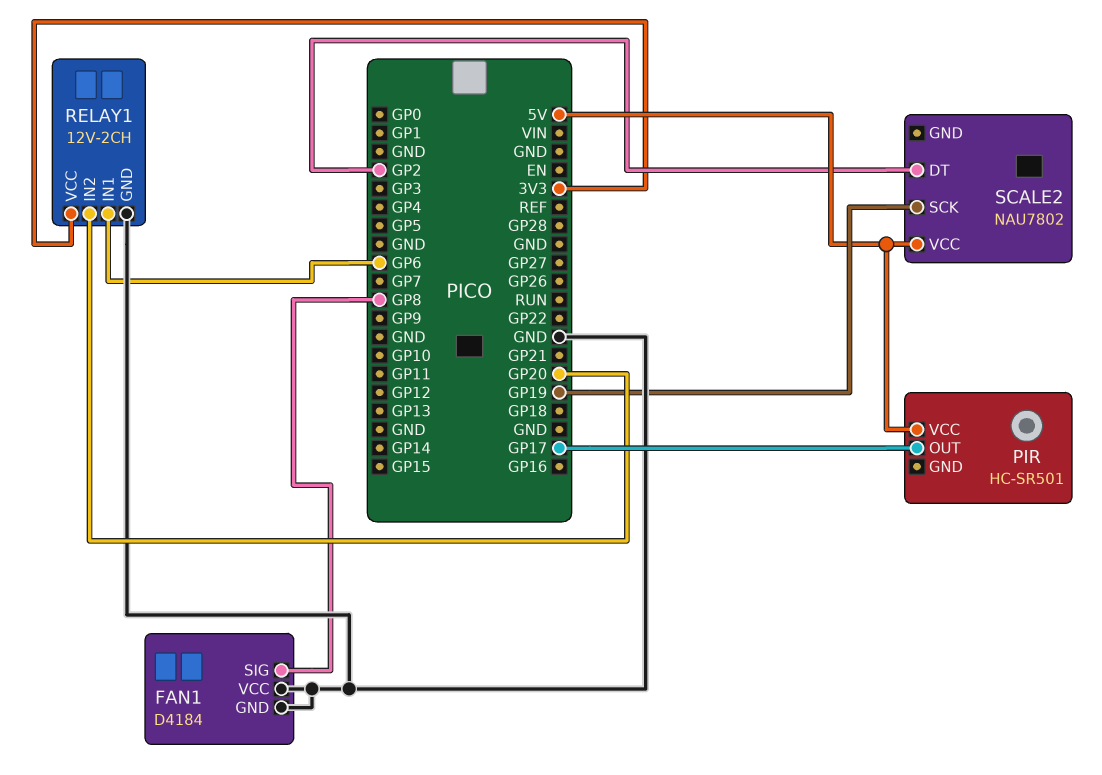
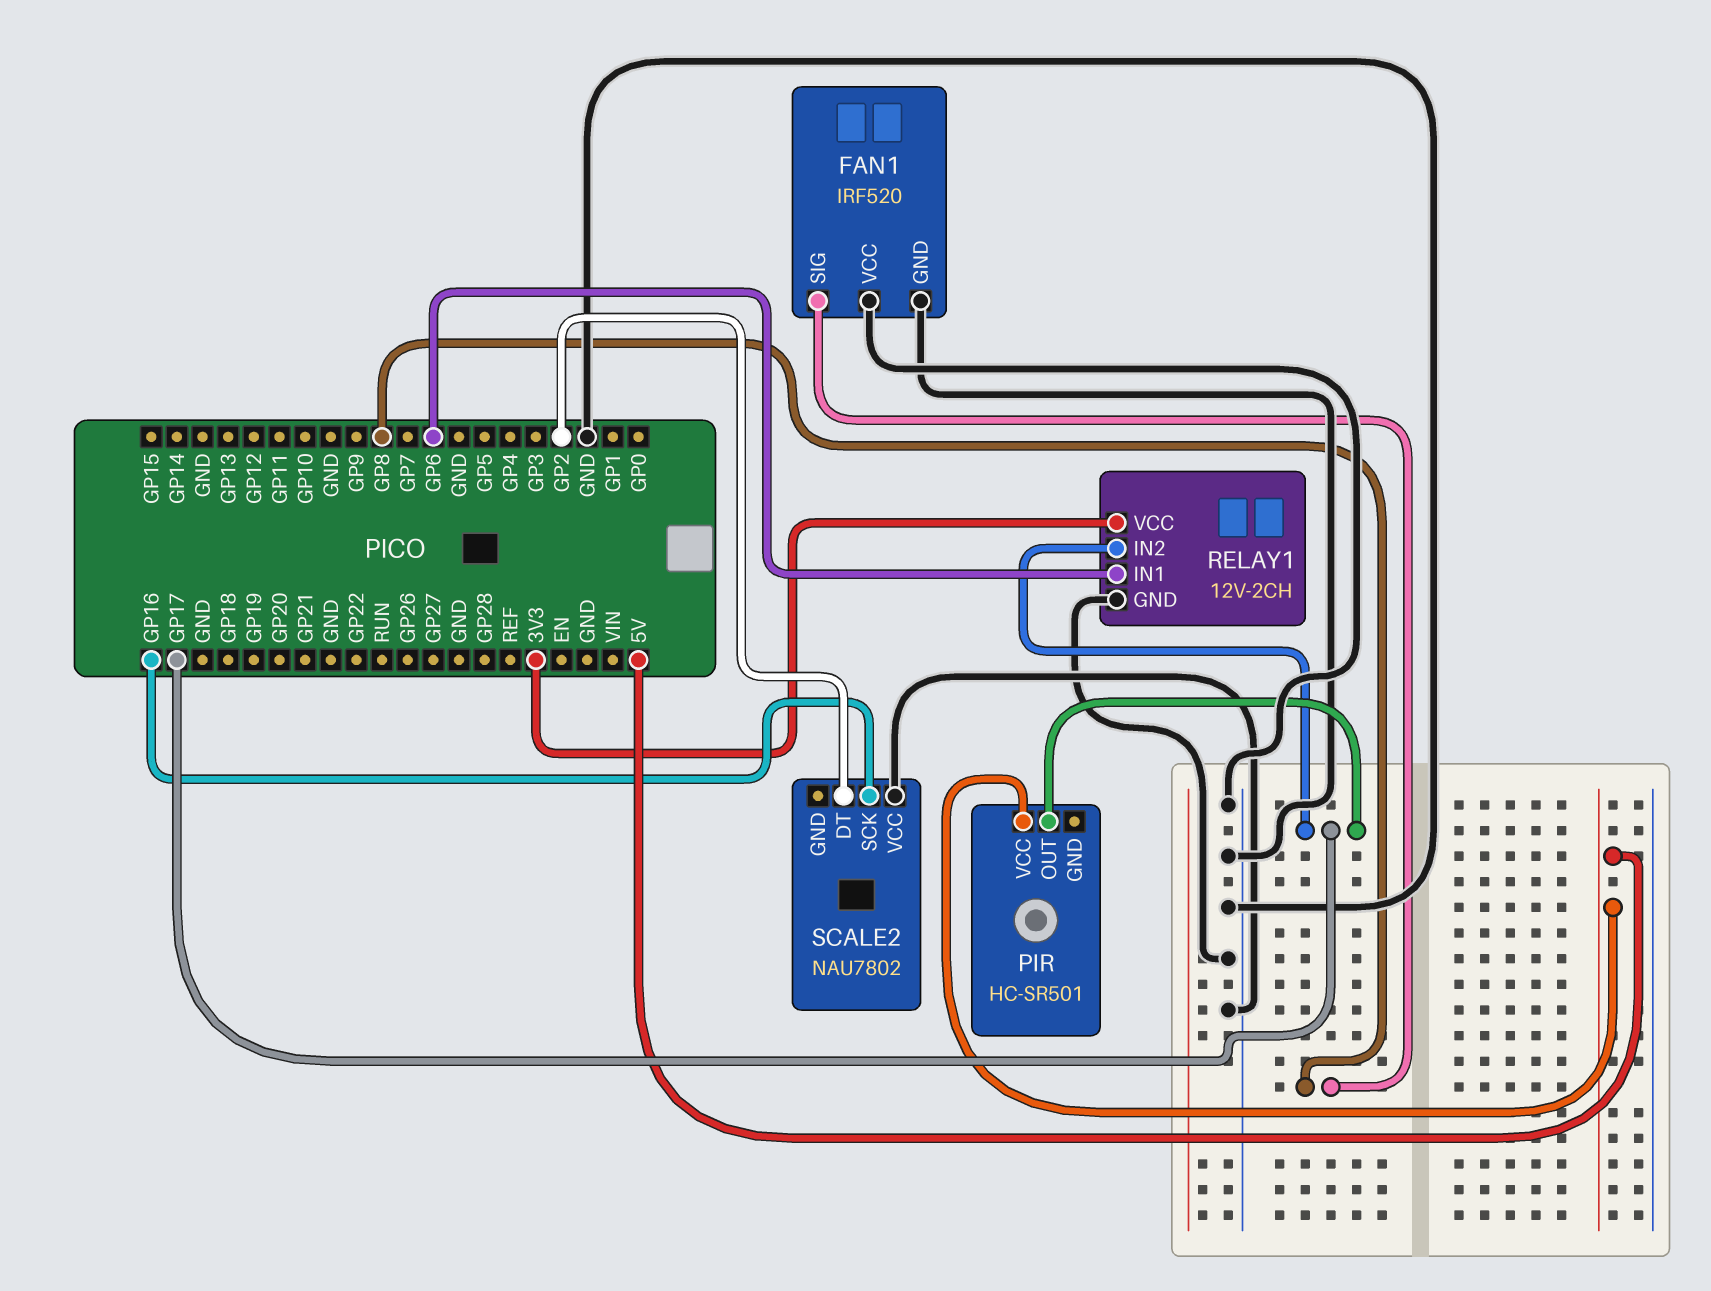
FAN1: D4184 -> IRF520
RELAY1 pin IN2: GP20 -> GP17
SCALE2 pin SCK: GP19 -> GP16
SCALE2 pin VCC: 5V -> GND

